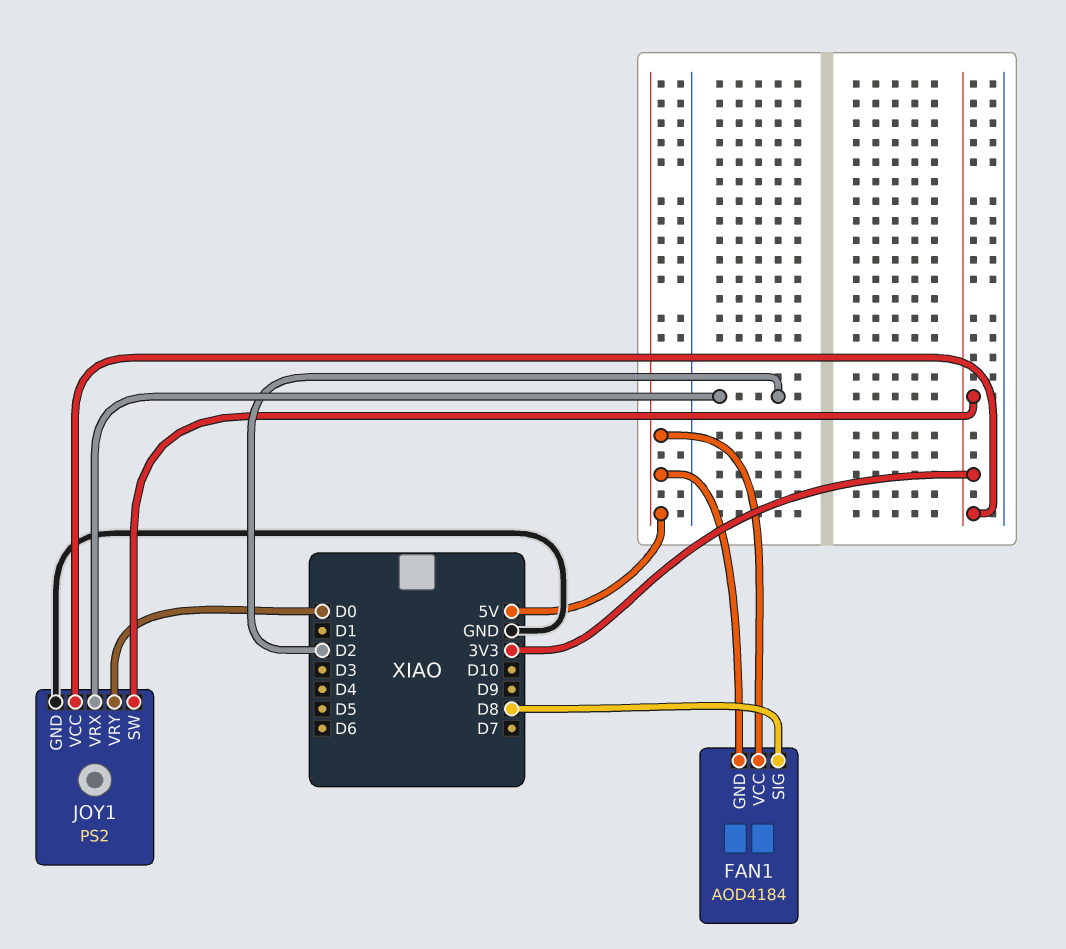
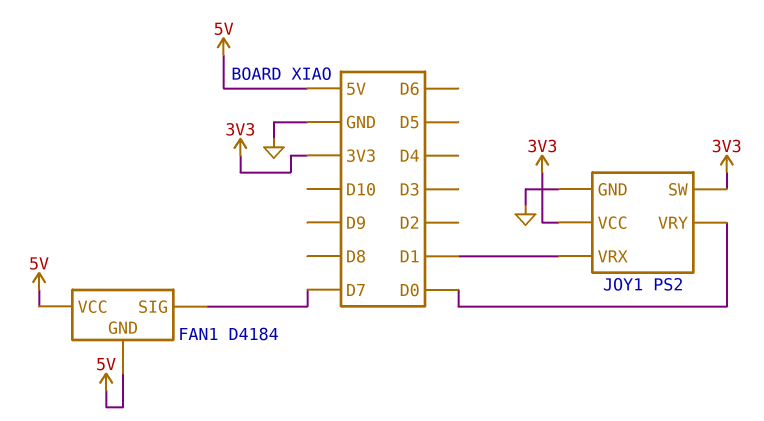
FAN1: AOD4184 -> D4184
FAN1 pin SIG: D8 -> D7
JOY1 pin VRX: D2 -> D1

